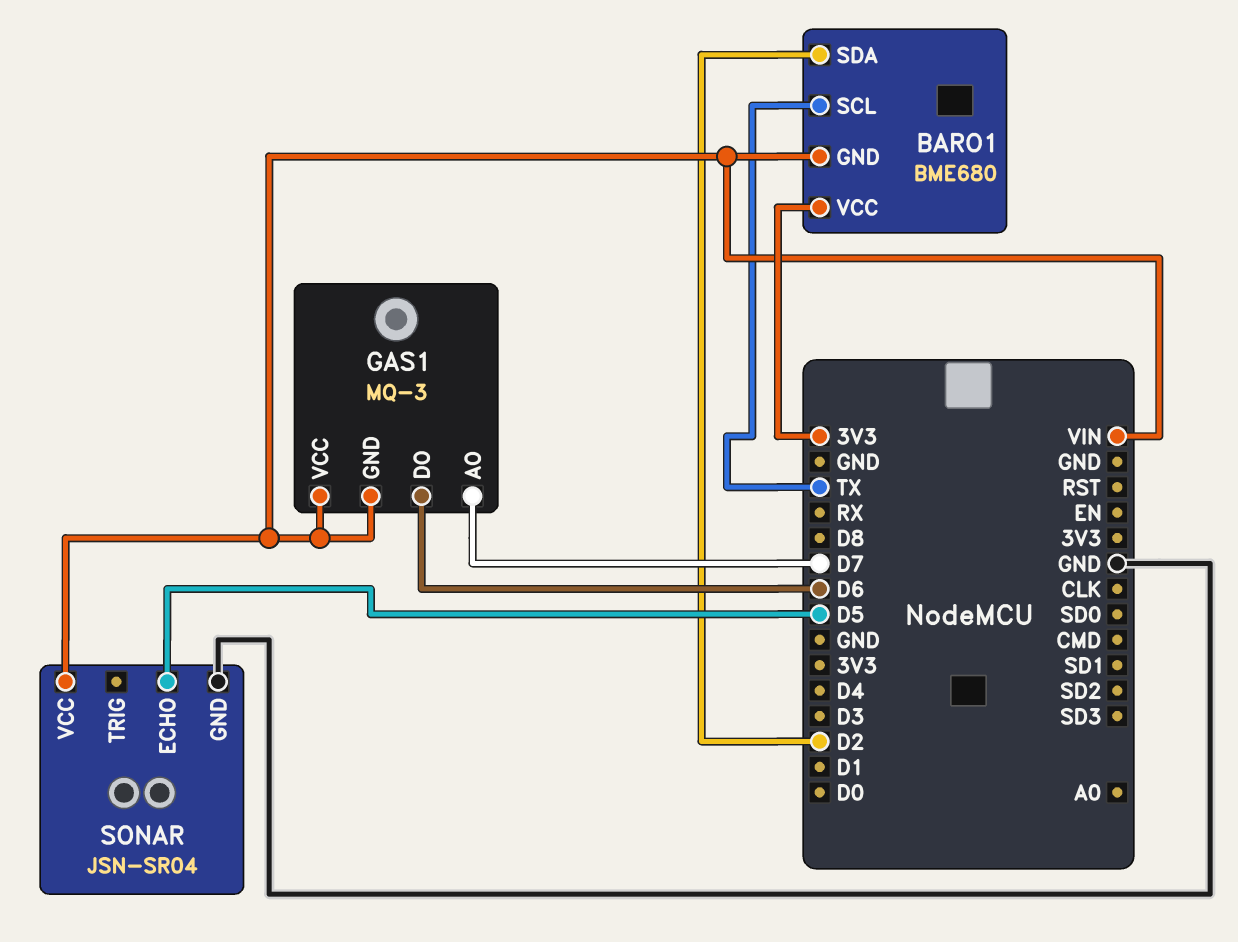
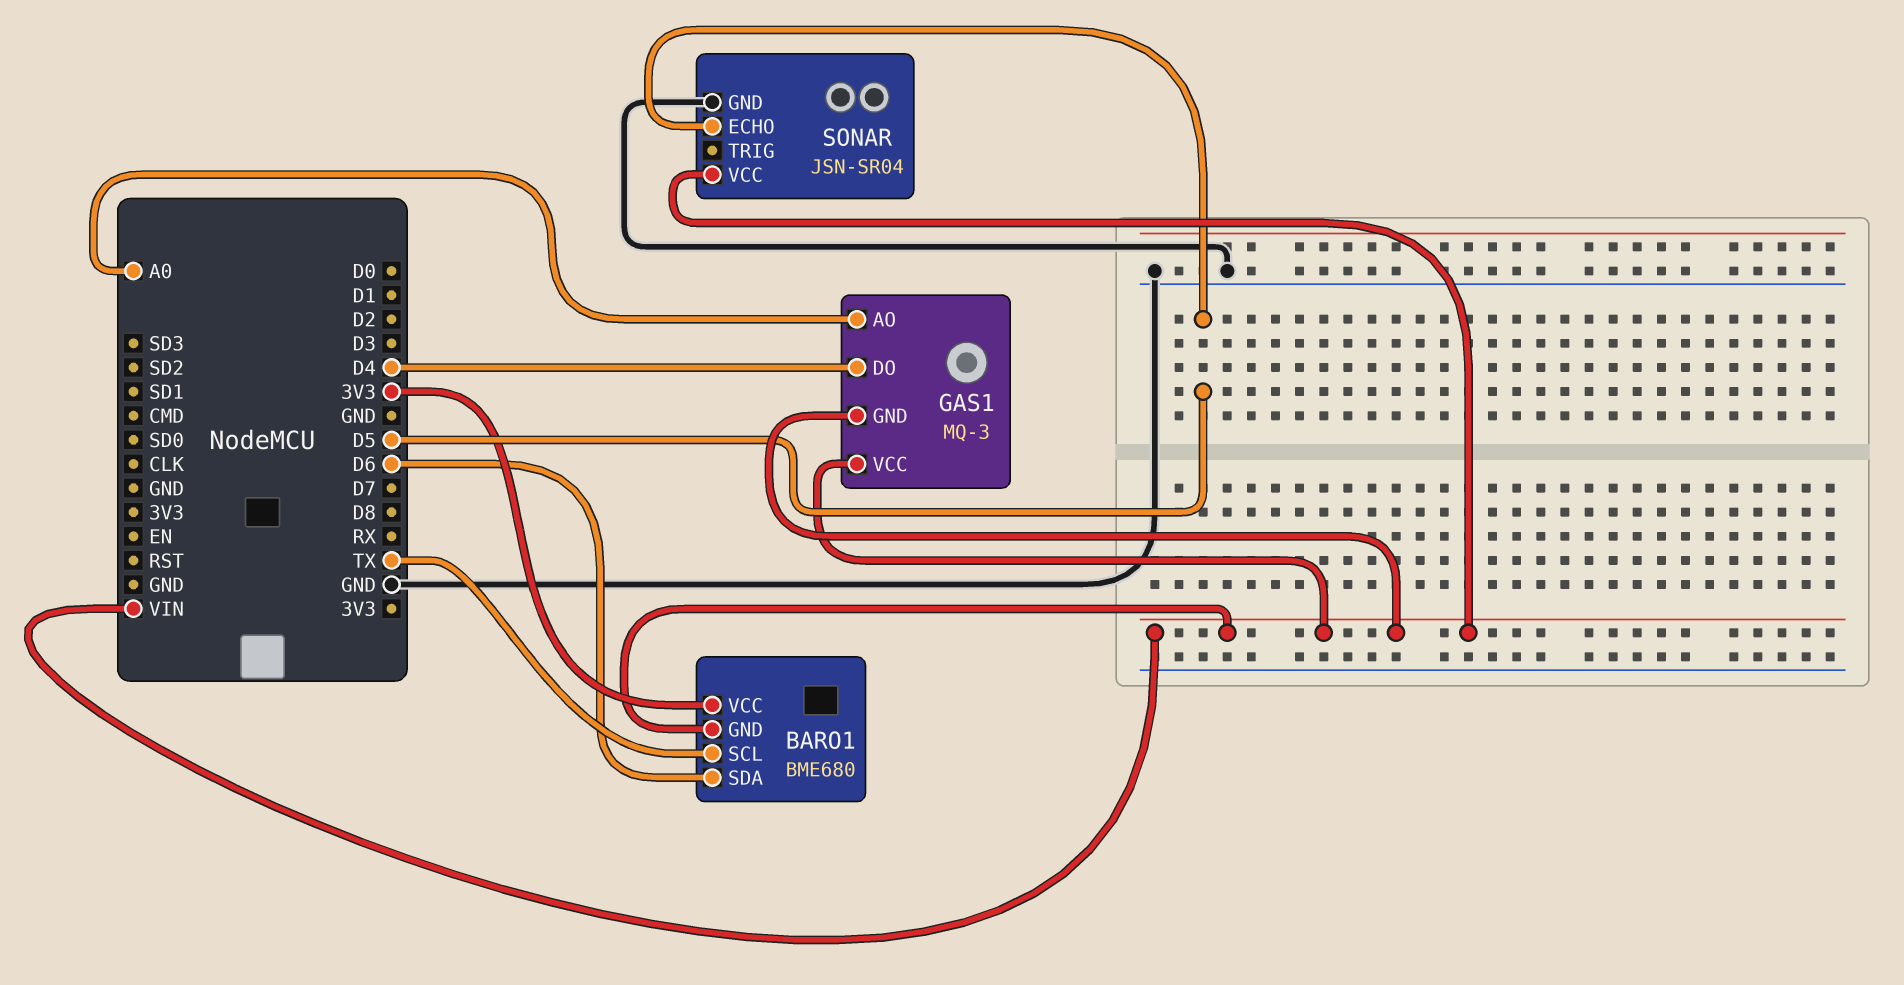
BARO1 pin SDA: D2 -> D6
GAS1 pin AO: D7 -> A0
GAS1 pin DO: D6 -> D4

